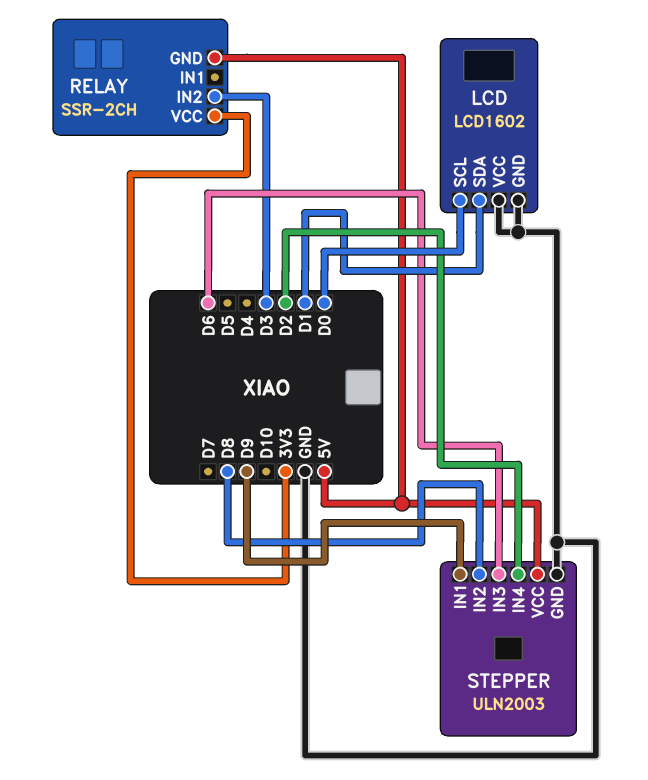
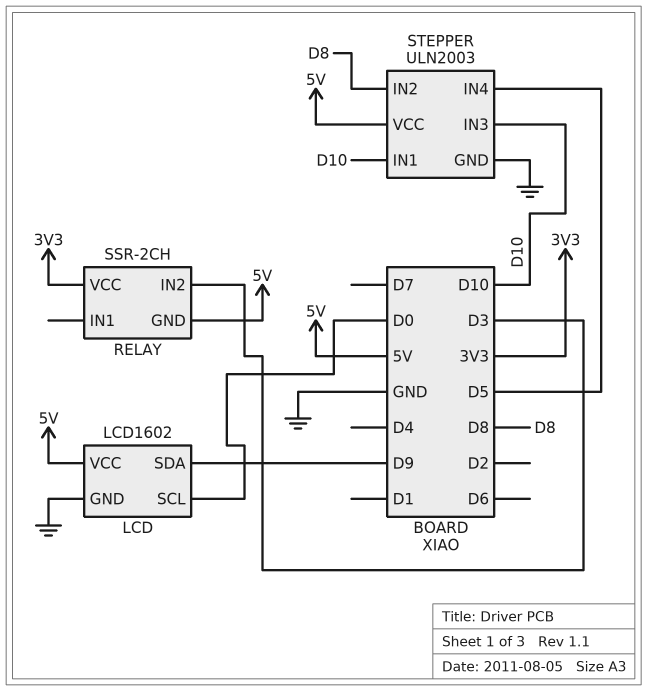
LCD pin SDA: D1 -> D9
LCD pin VCC: GND -> 5V
STEPPER pin IN1: D9 -> D10
STEPPER pin IN3: D6 -> D10
STEPPER pin IN4: D2 -> D5

